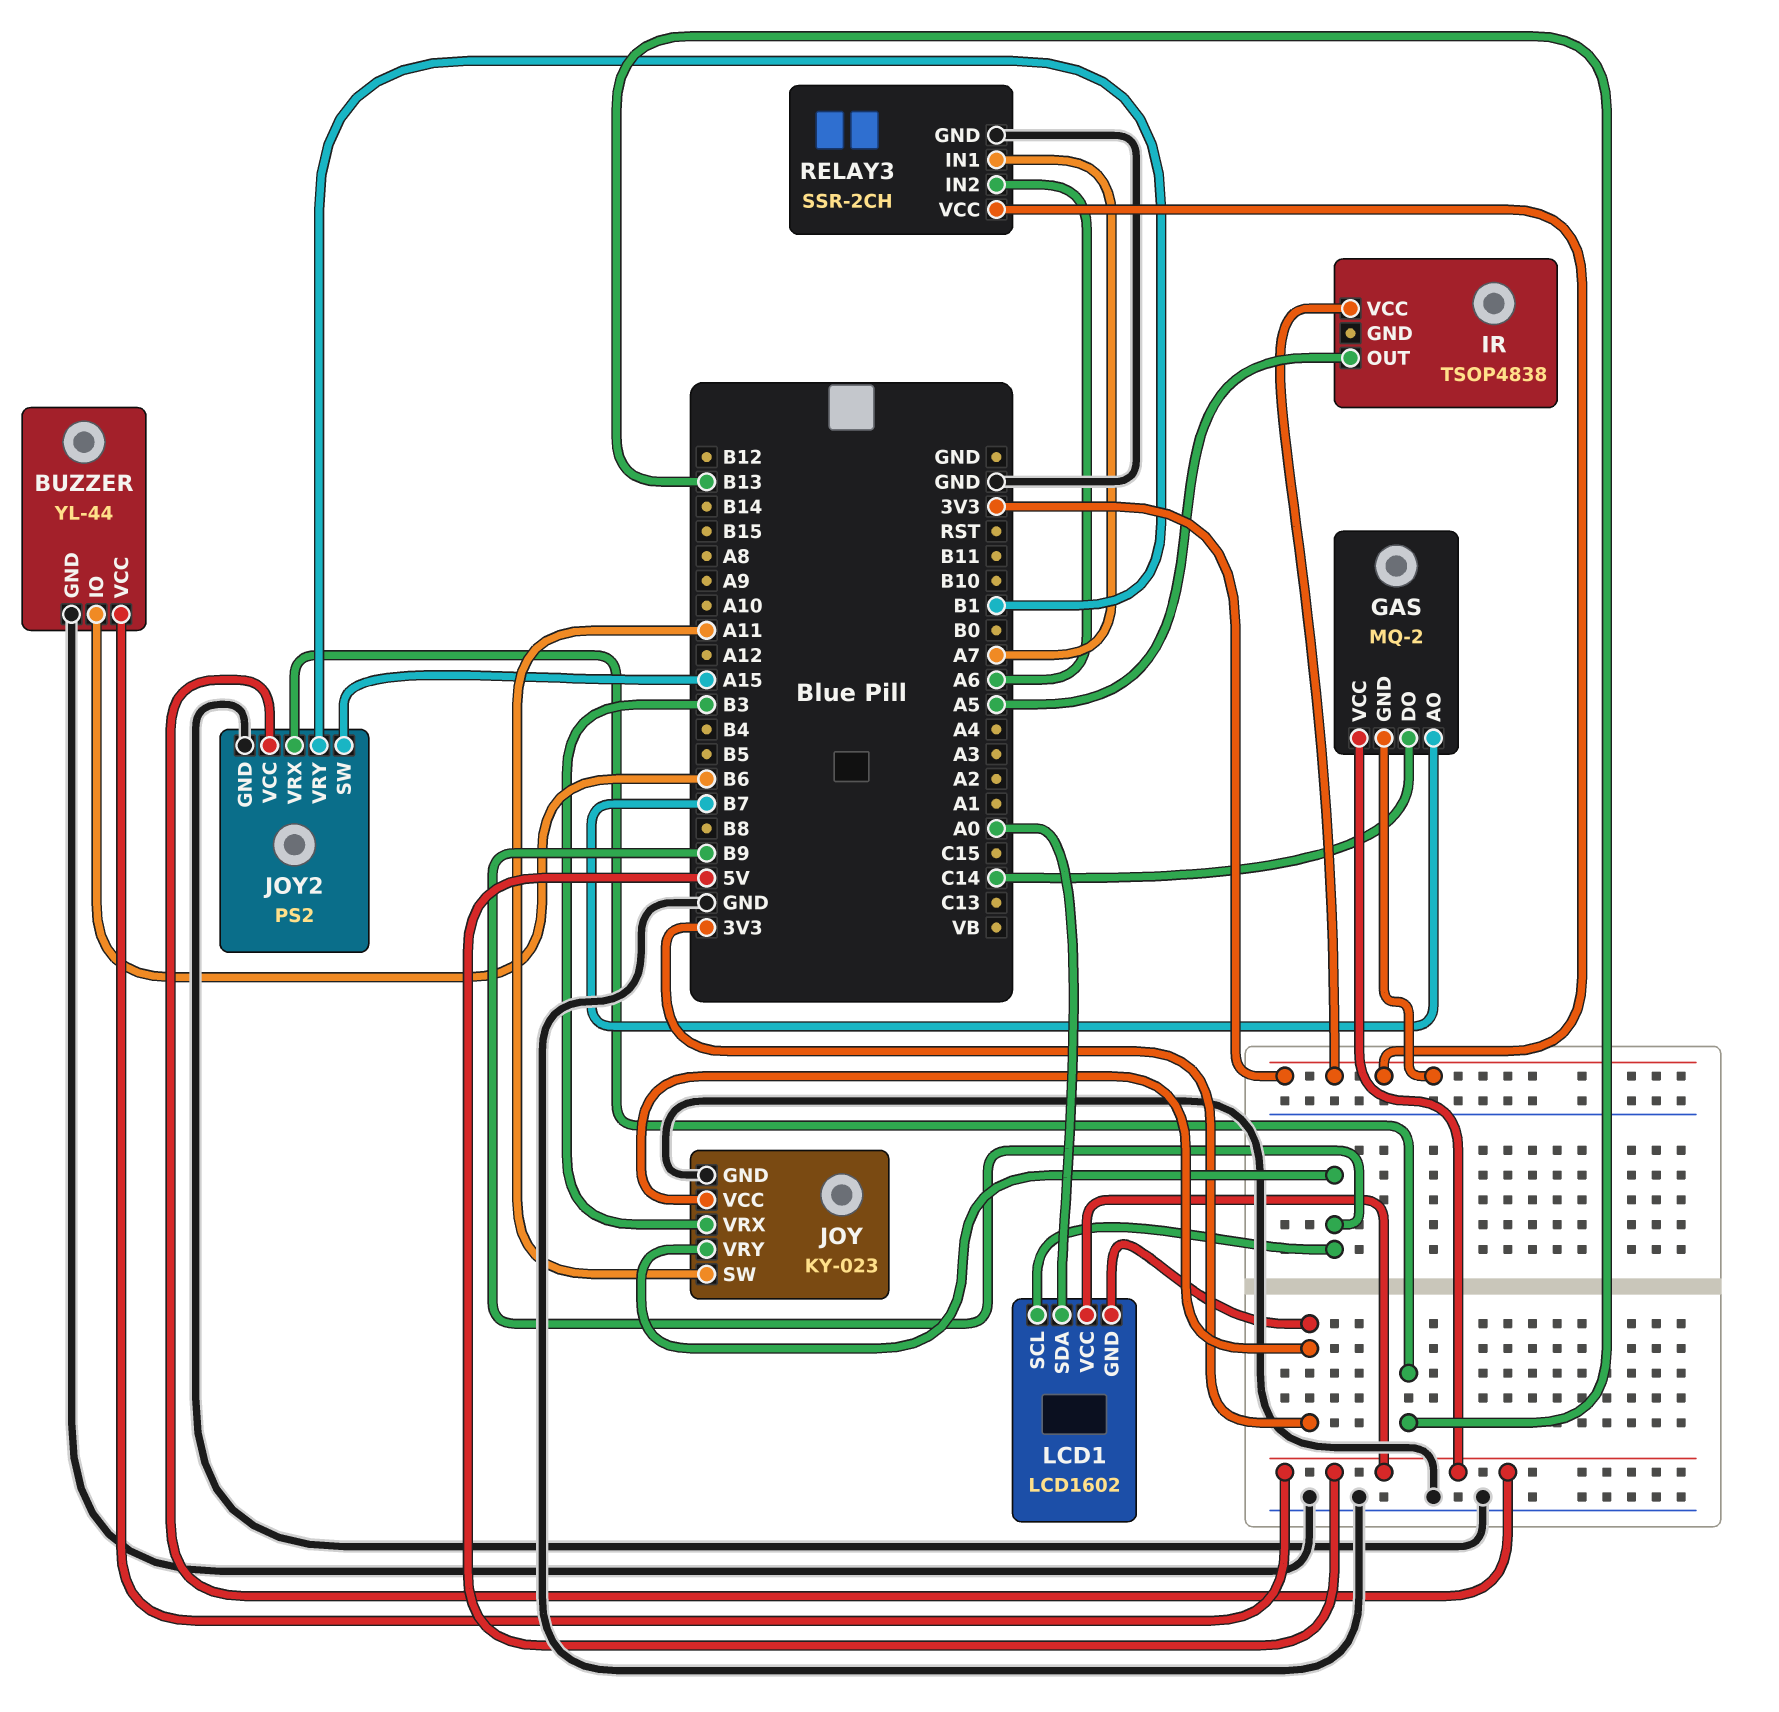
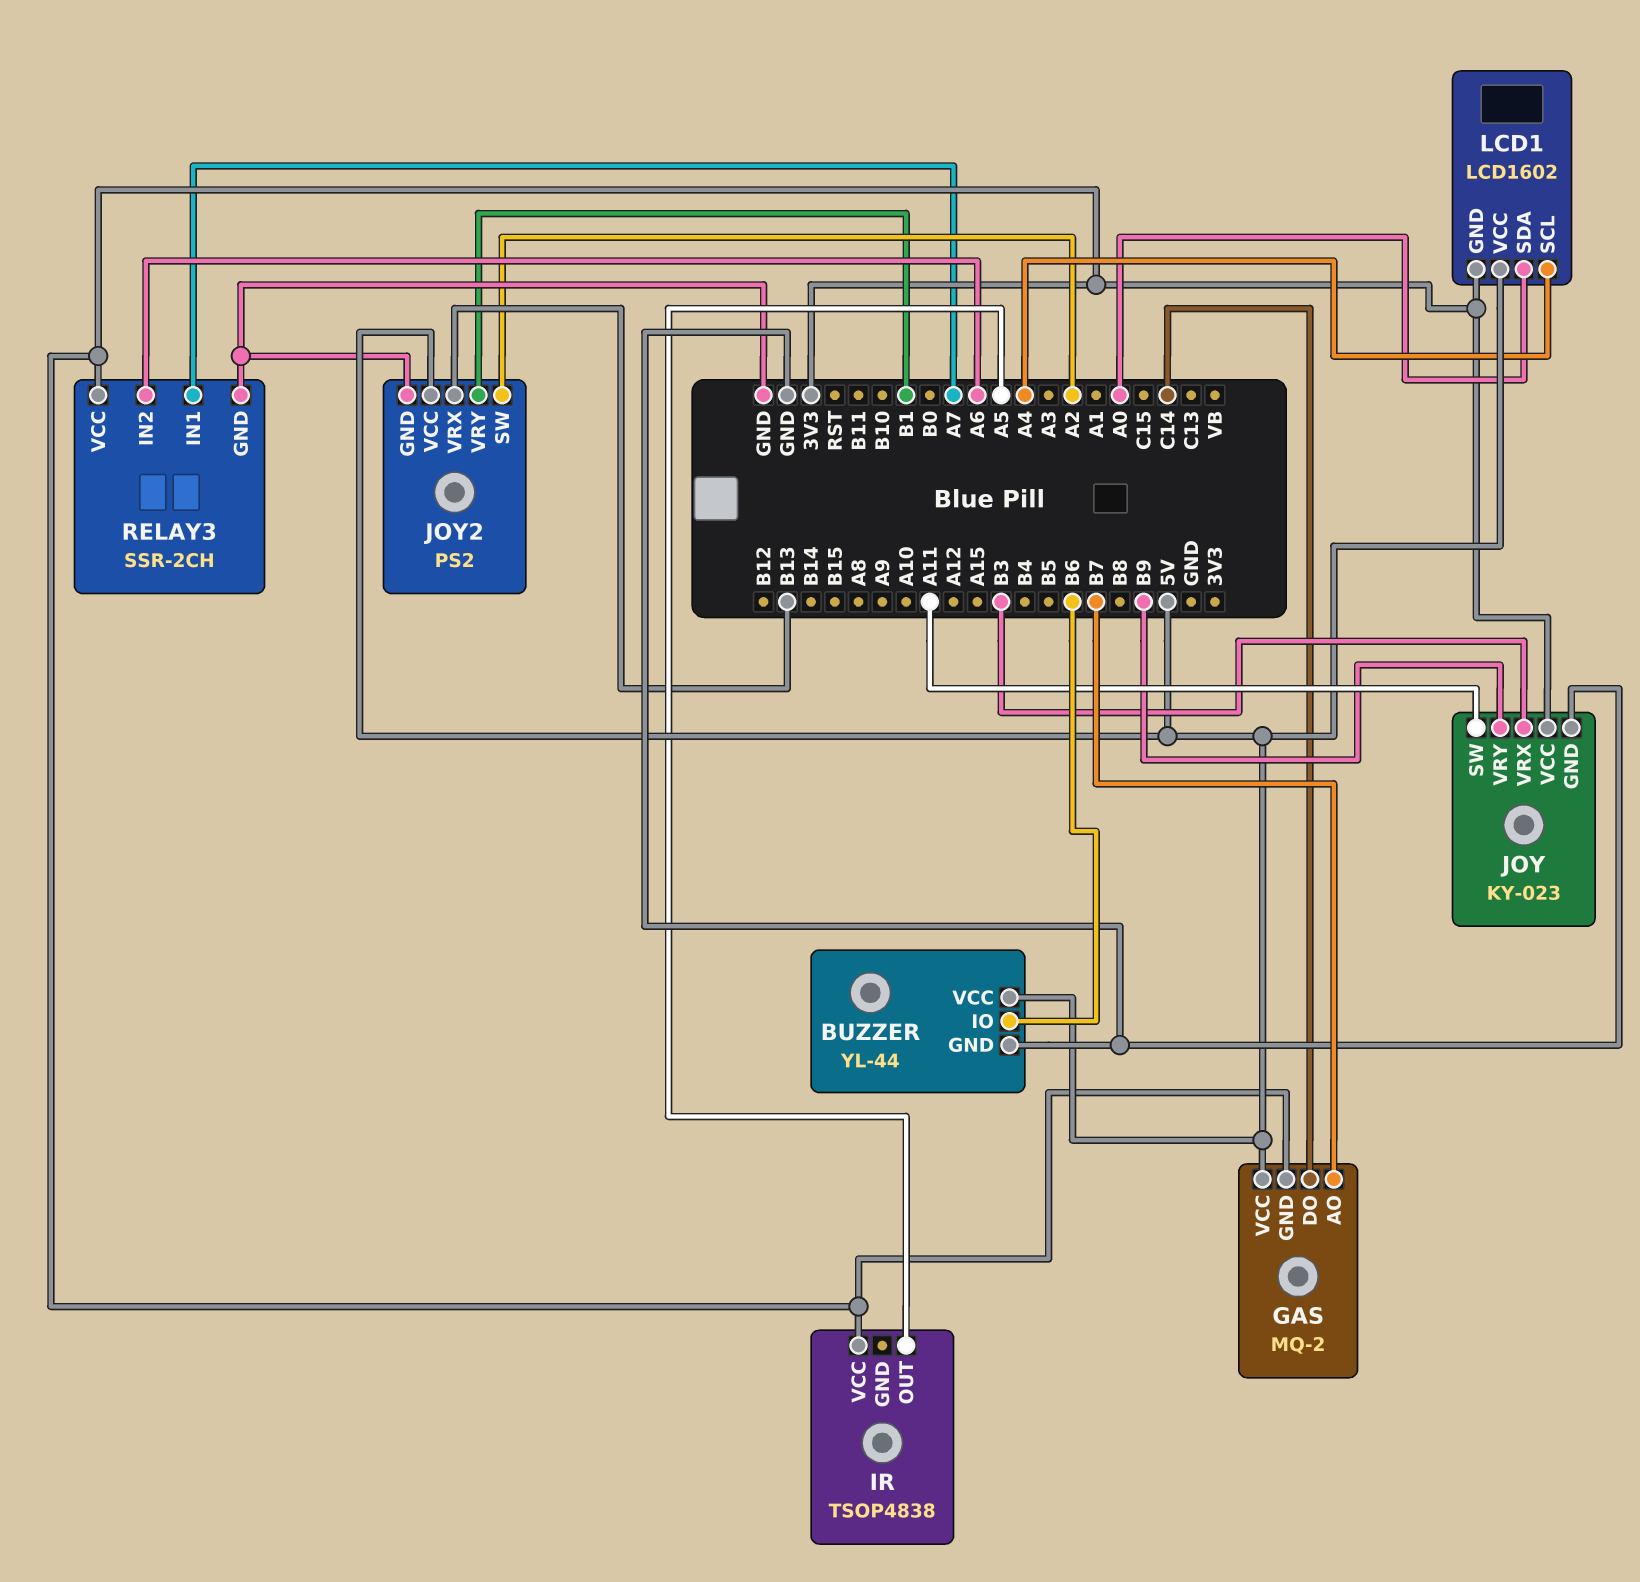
JOY2 pin SW: A15 -> A2
LCD1 pin SCL: B9 -> A4

